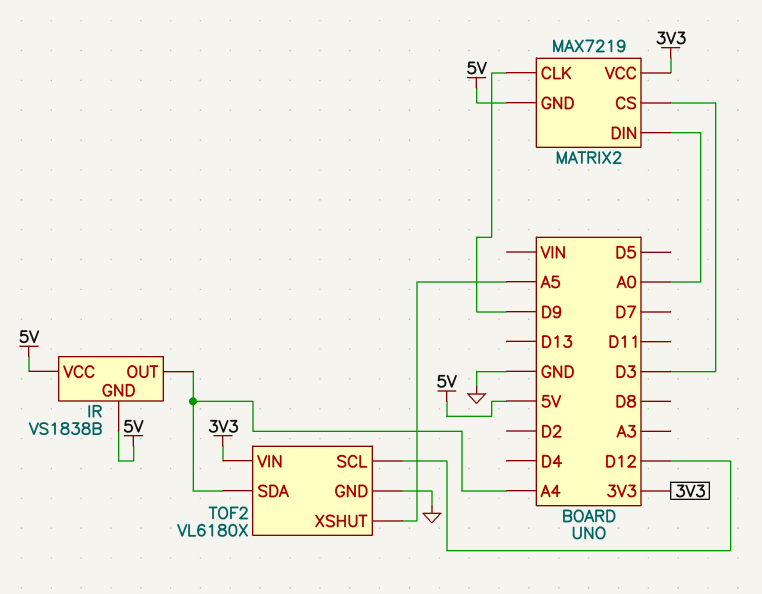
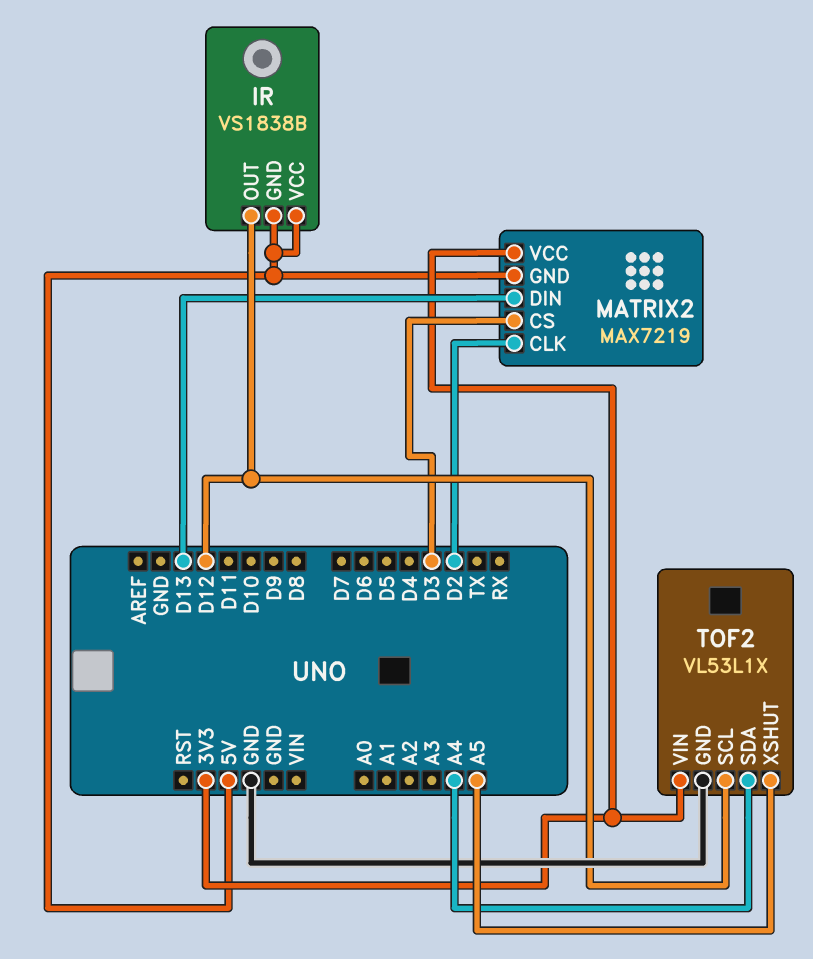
IR pin OUT: A4 -> D12
MATRIX2 pin CLK: D9 -> D2
MATRIX2 pin DIN: A0 -> D13
TOF2: VL6180X -> VL53L1X

